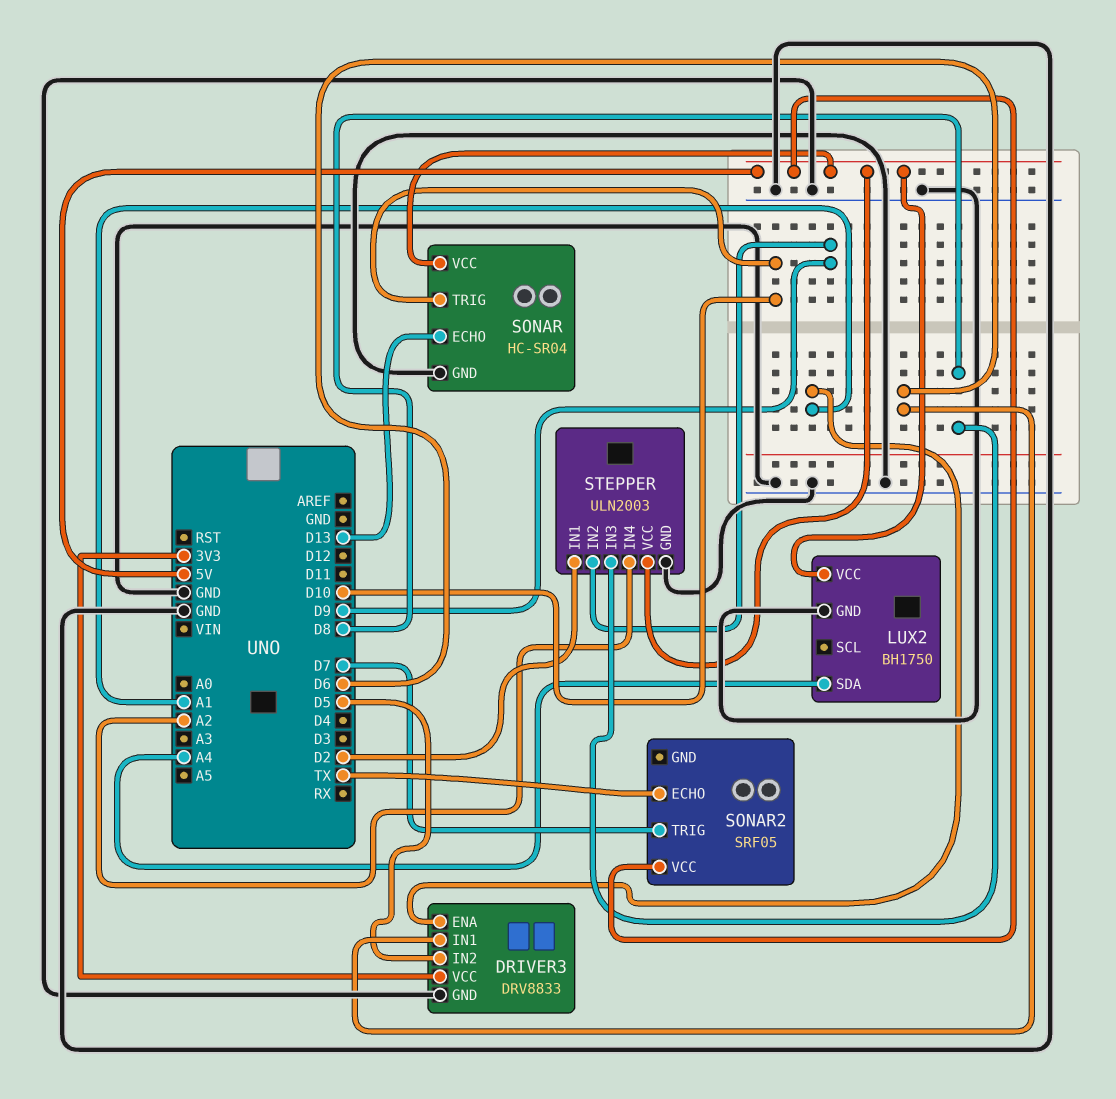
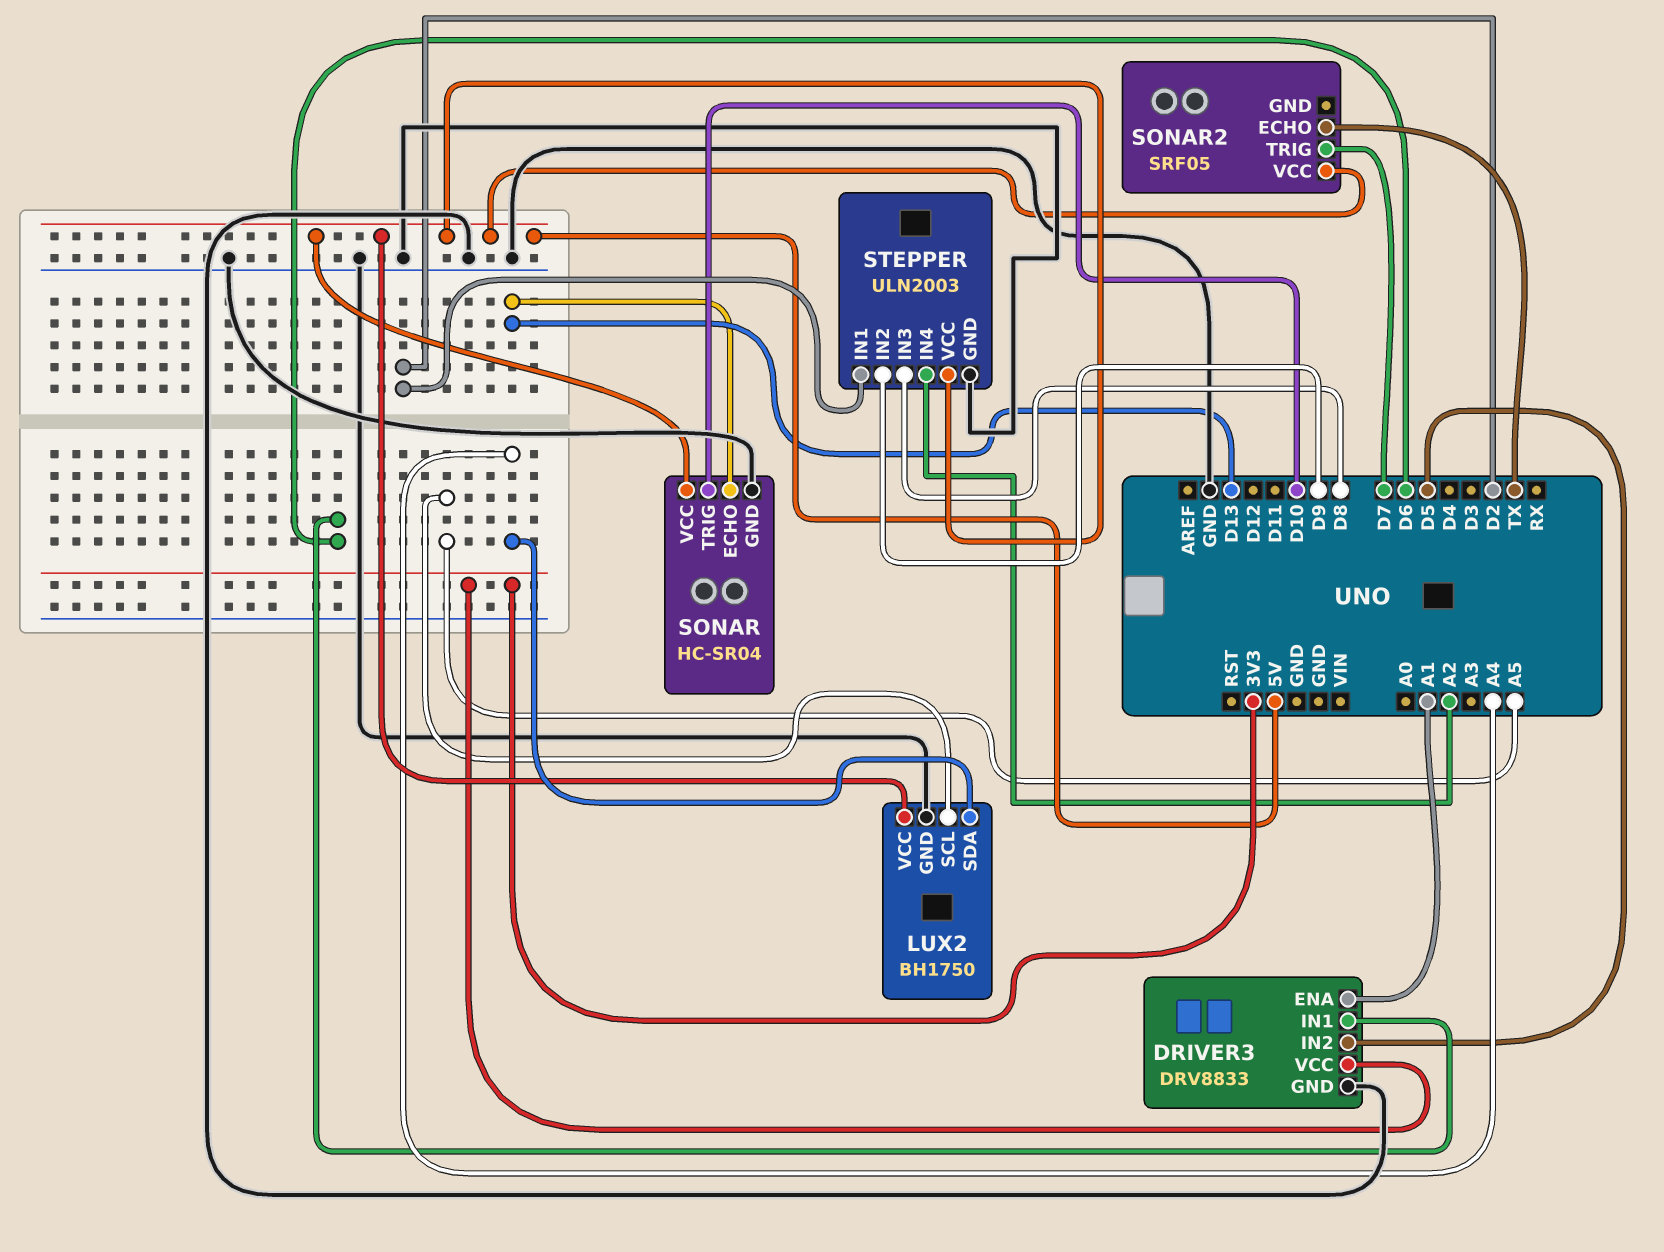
LUX2 pin SCL: none -> A5

